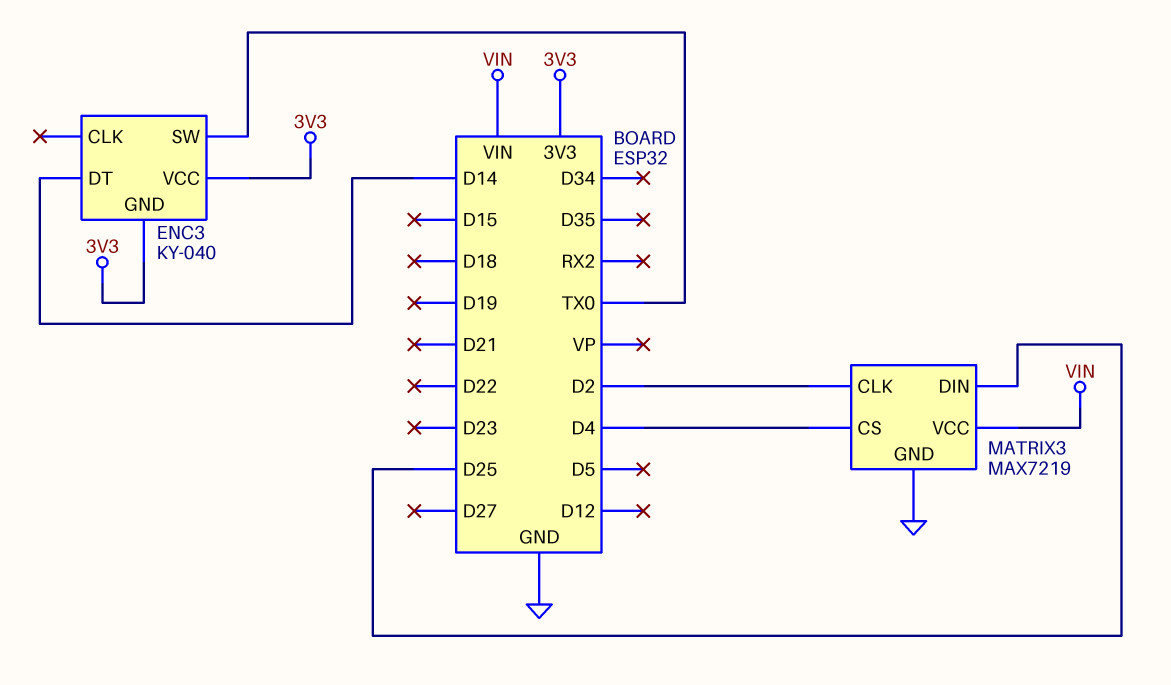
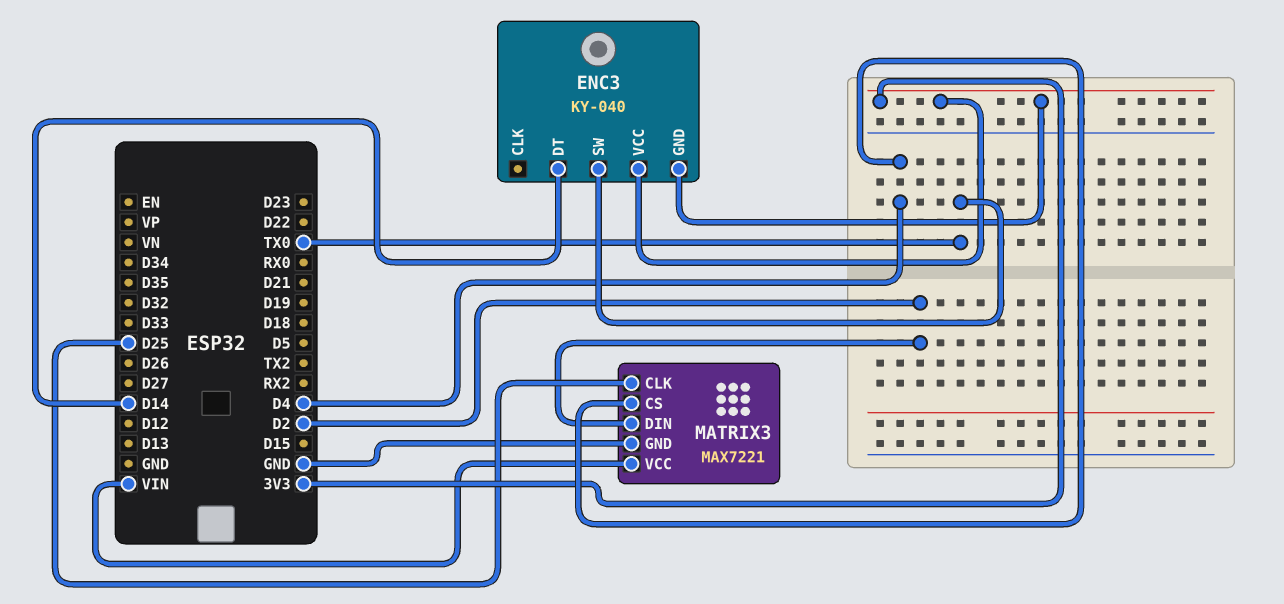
MATRIX3: MAX7219 -> MAX7221
MATRIX3 pin CLK: D2 -> D25
MATRIX3 pin DIN: D25 -> D2

